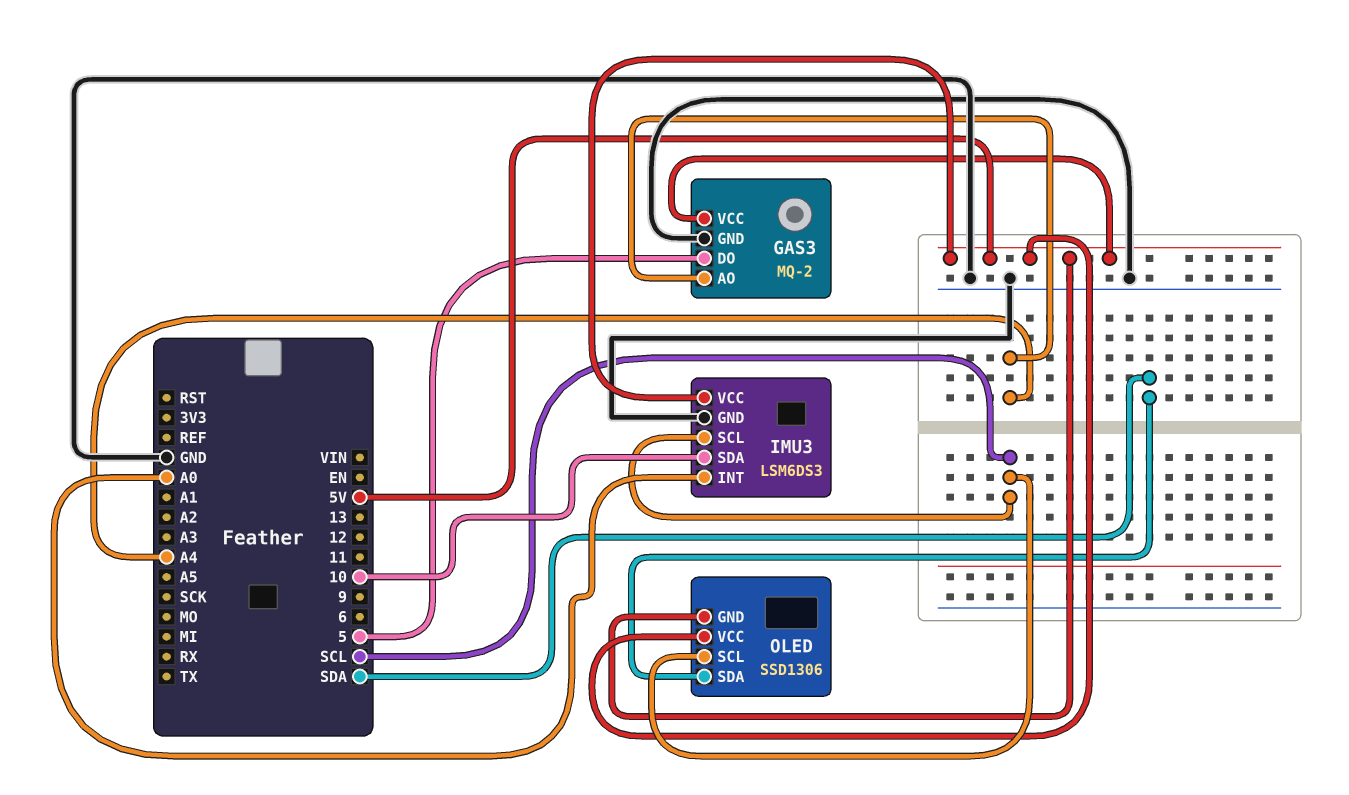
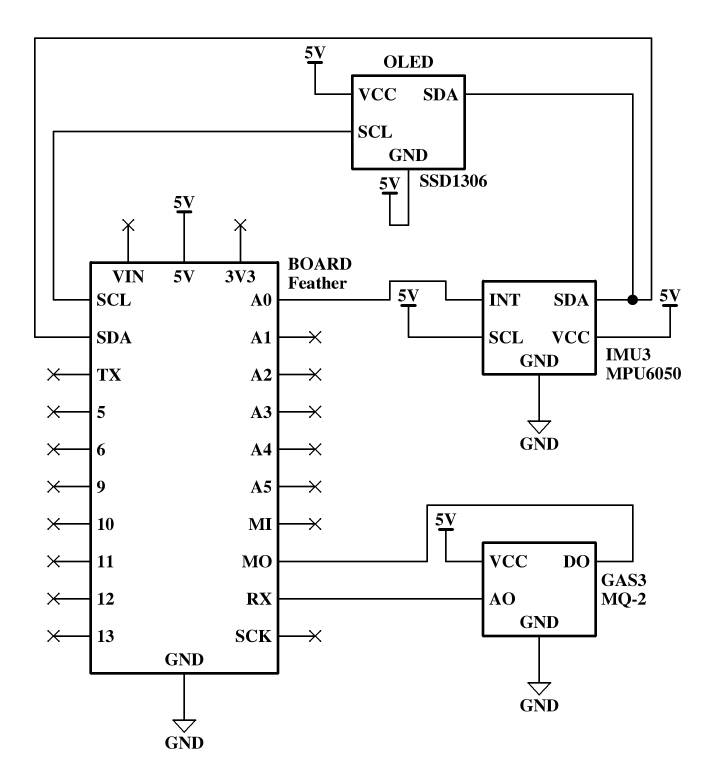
GAS3 pin AO: A4 -> RX
GAS3 pin DO: 5 -> MO
IMU3: LSM6DS3 -> MPU6050
IMU3 pin SCL: SCL -> 5V
IMU3 pin SDA: 10 -> SDA

